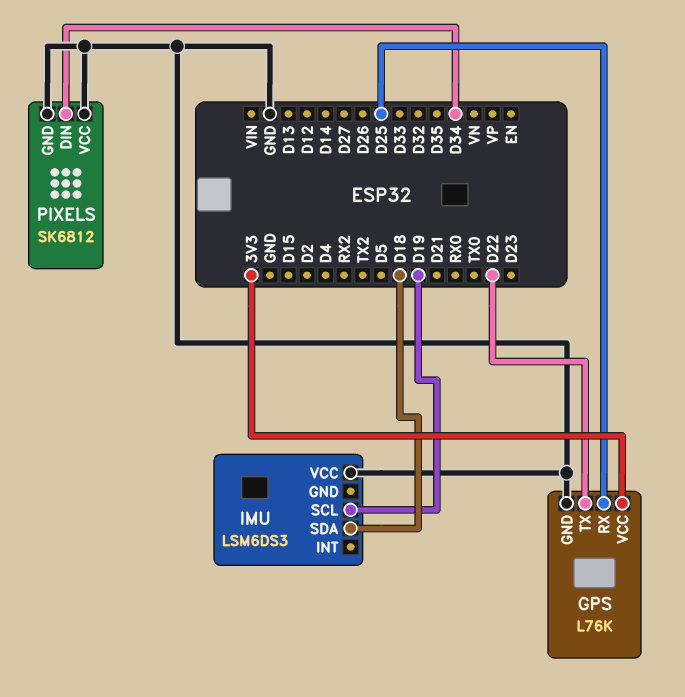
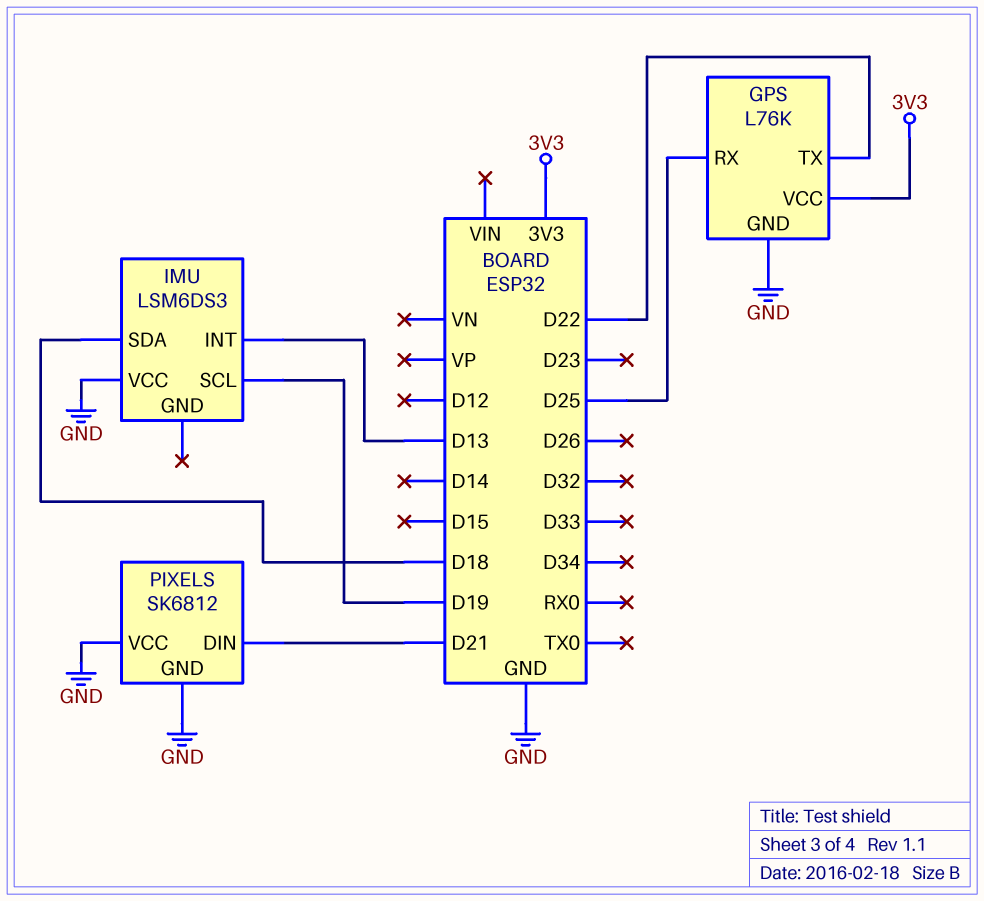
IMU pin INT: none -> D13
PIXELS pin DIN: D34 -> D21

